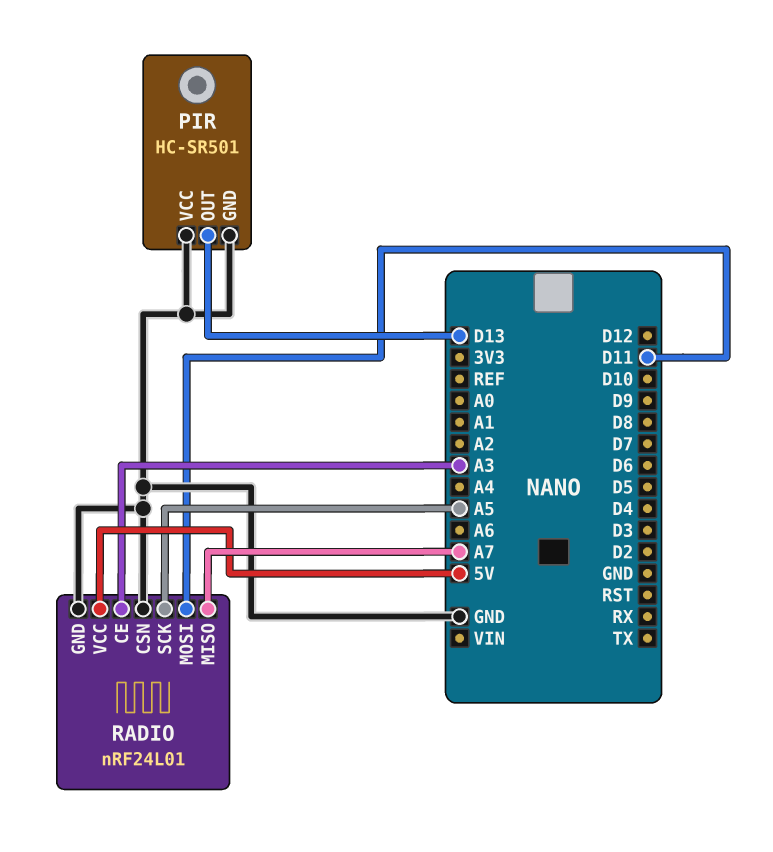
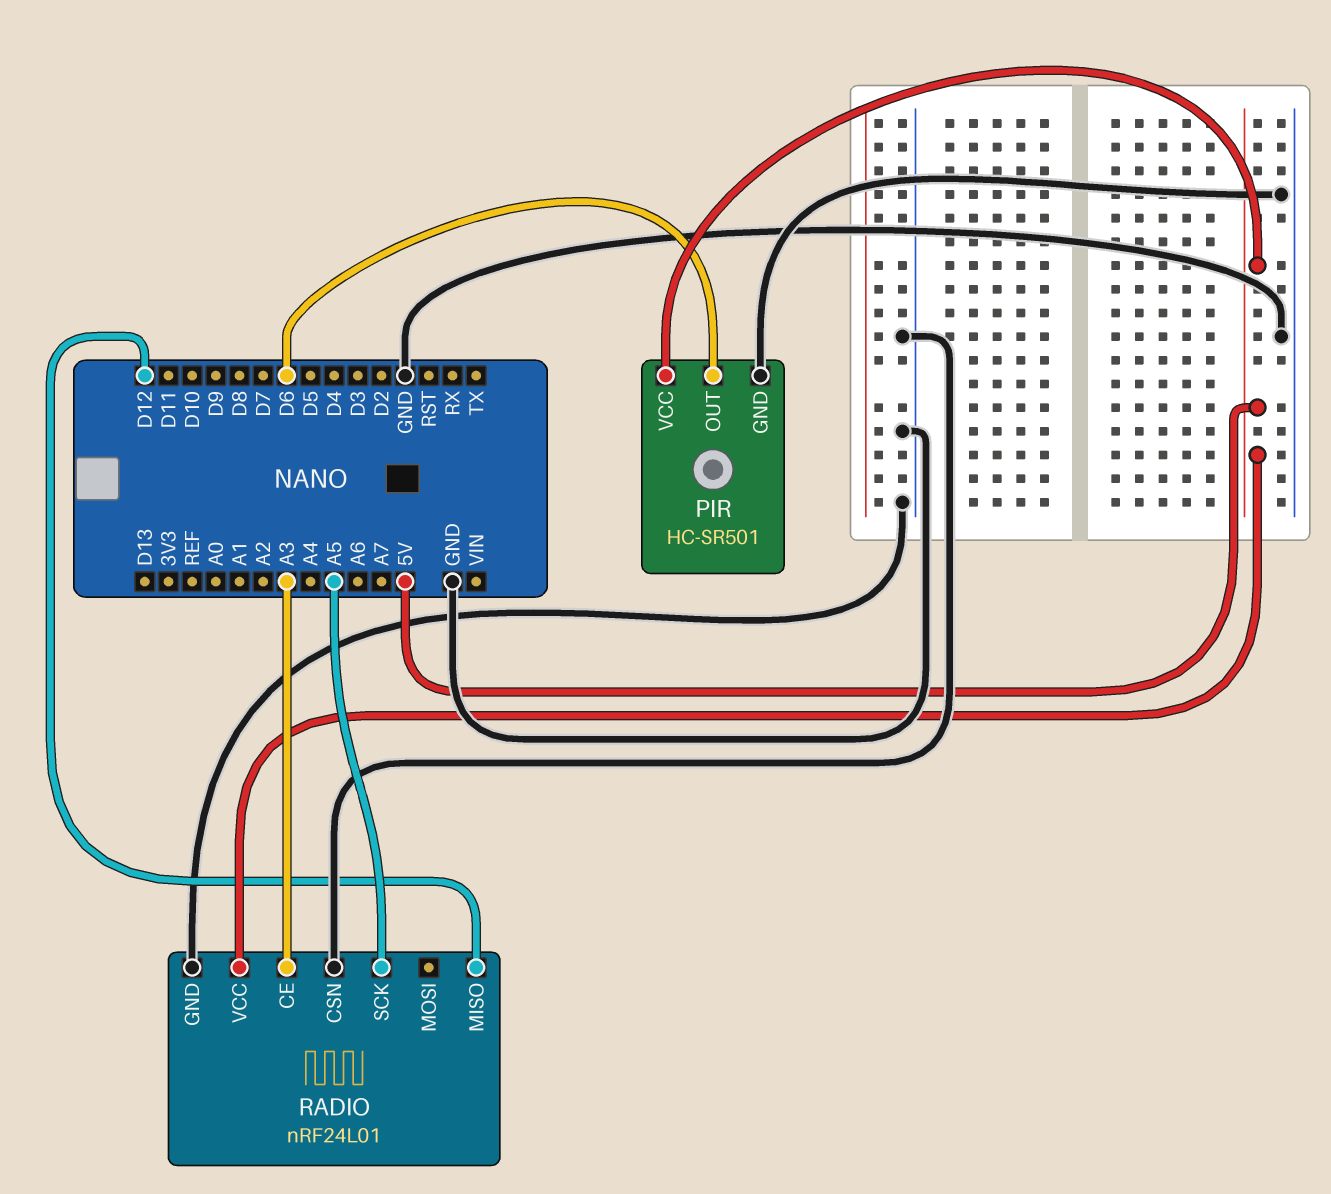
PIR pin OUT: D13 -> D6
PIR pin VCC: GND -> 5V
RADIO pin MISO: A7 -> D12
RADIO pin MOSI: D11 -> none

